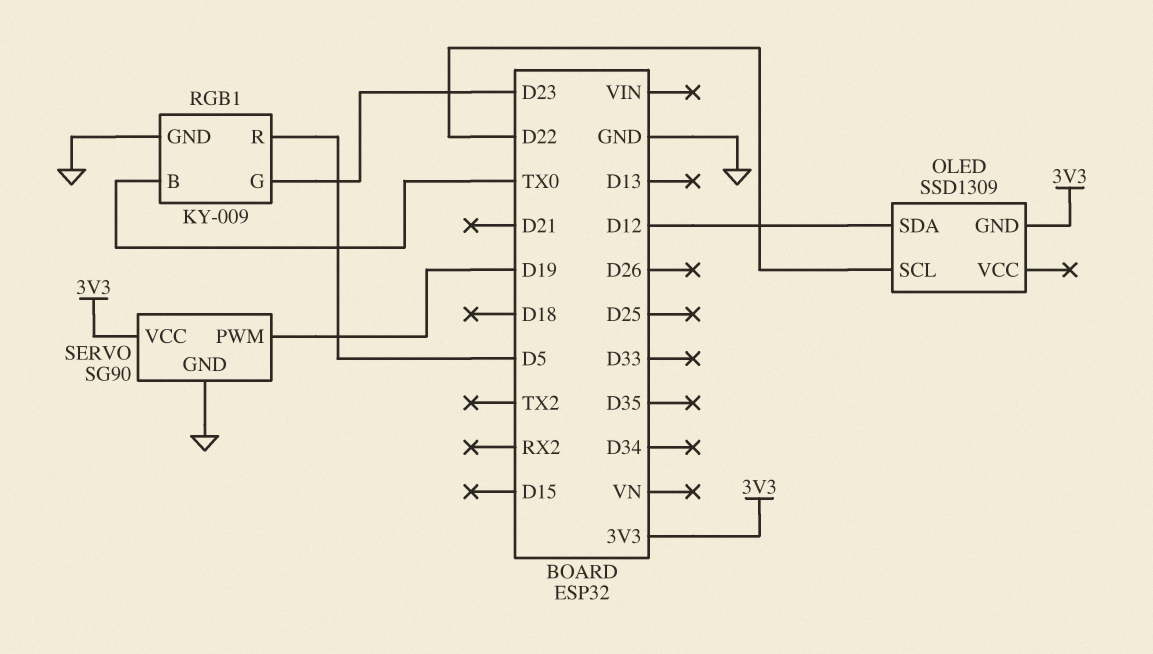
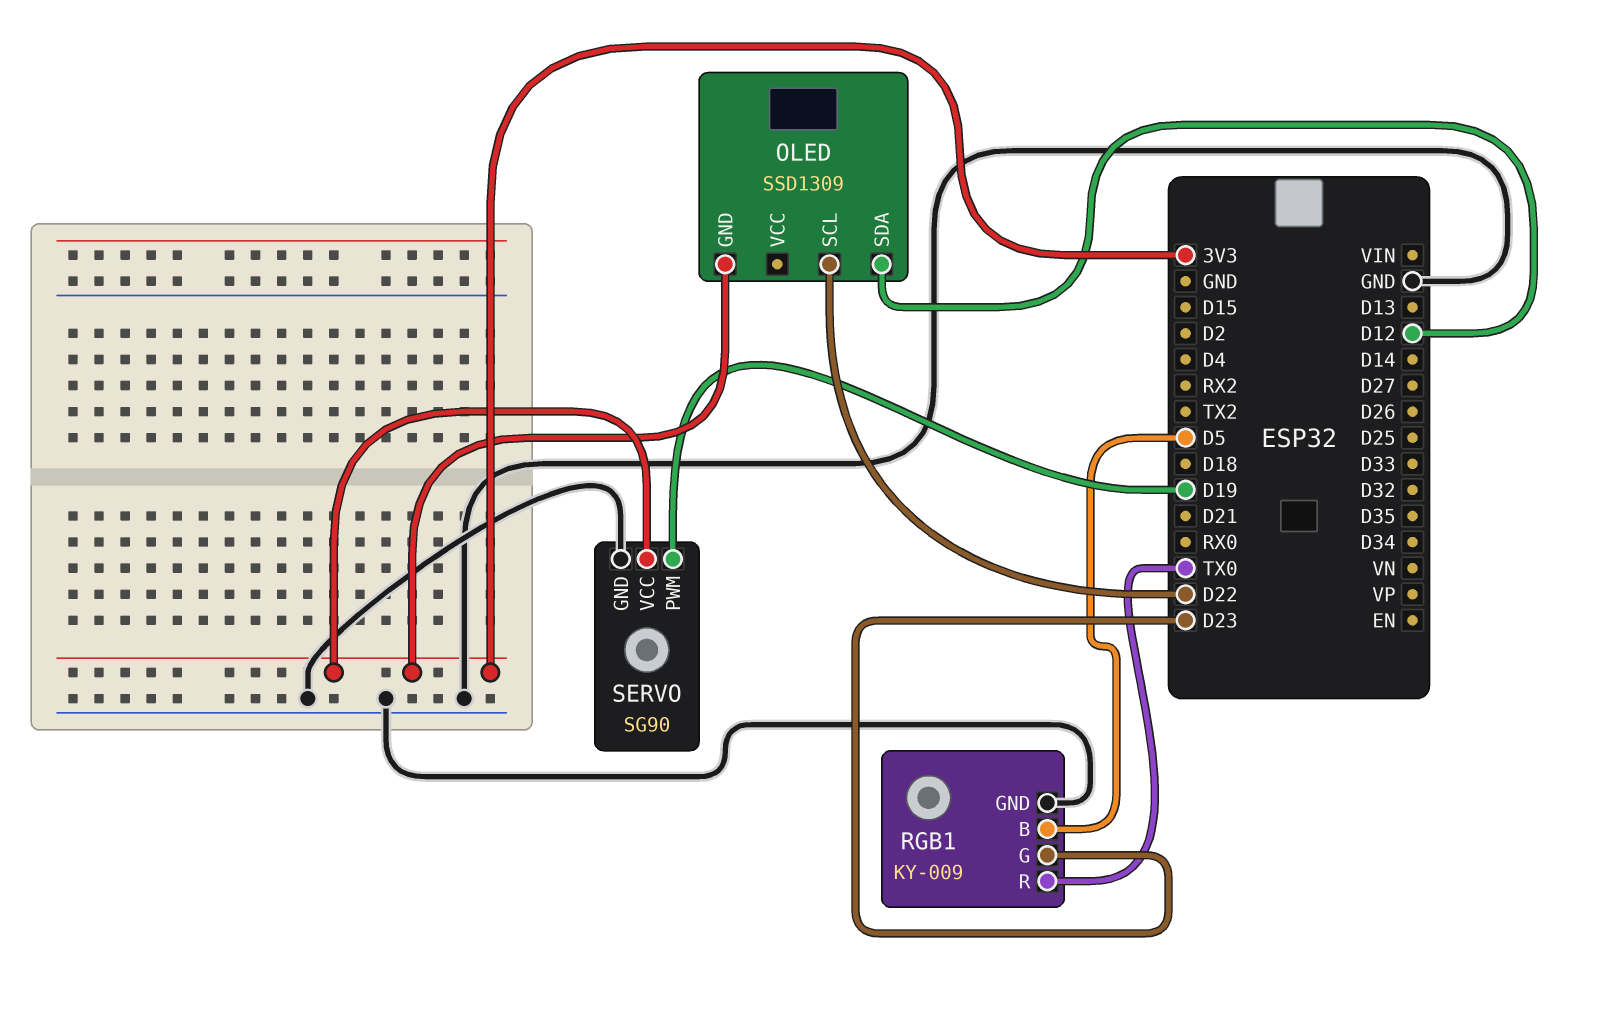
RGB1 pin B: TX0 -> D5
RGB1 pin R: D5 -> TX0

